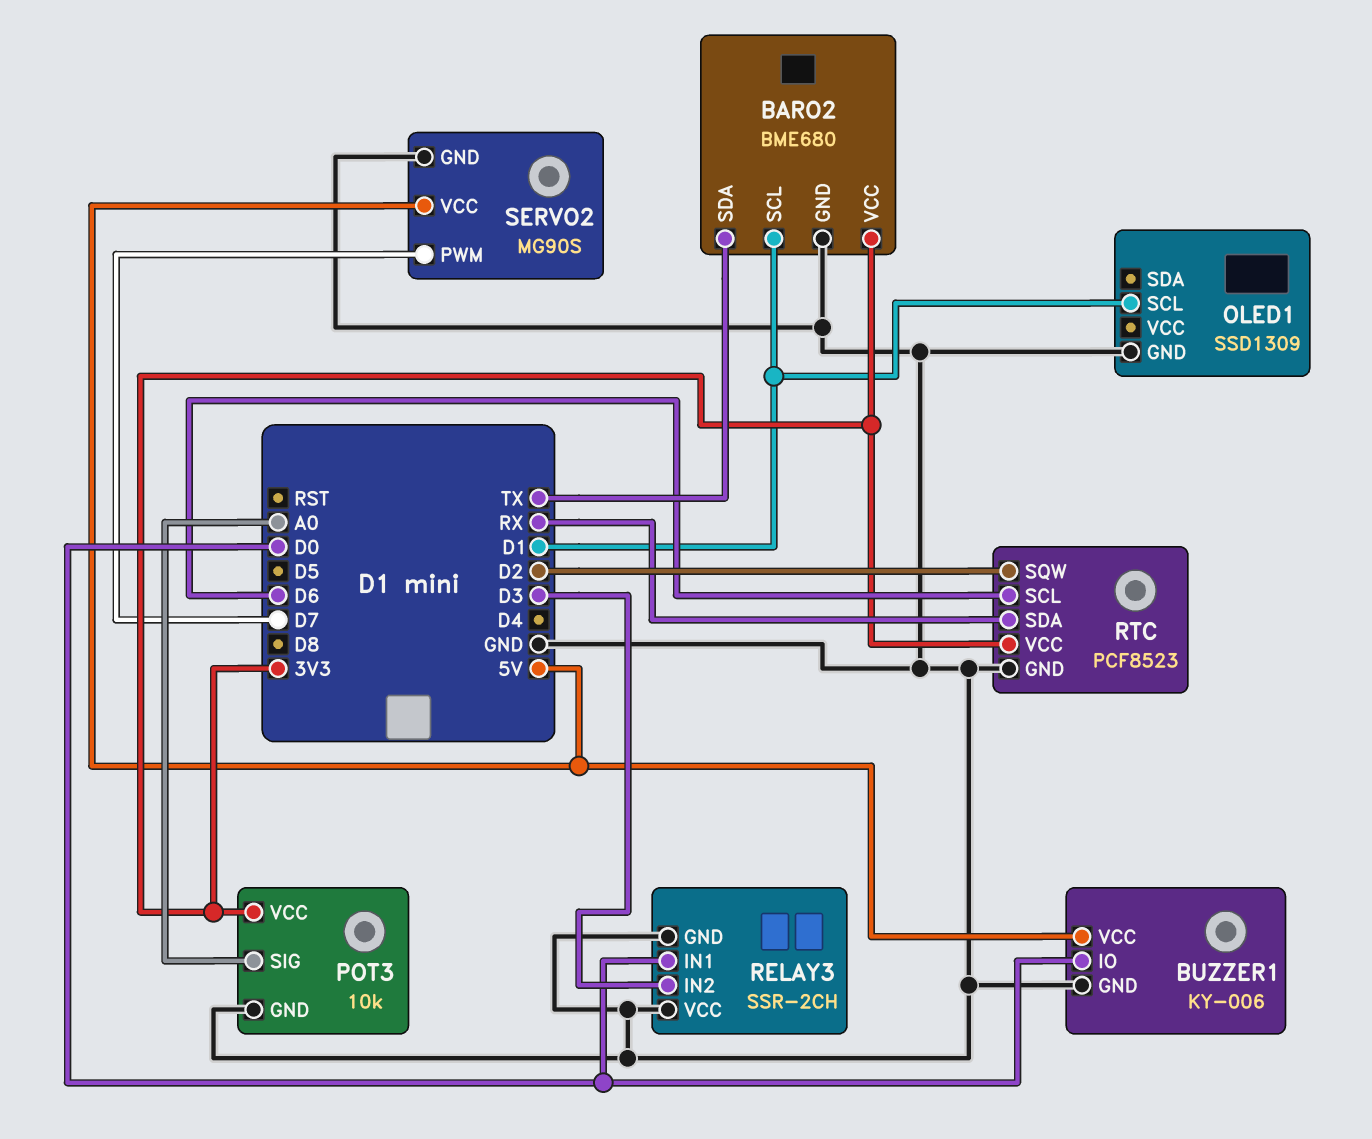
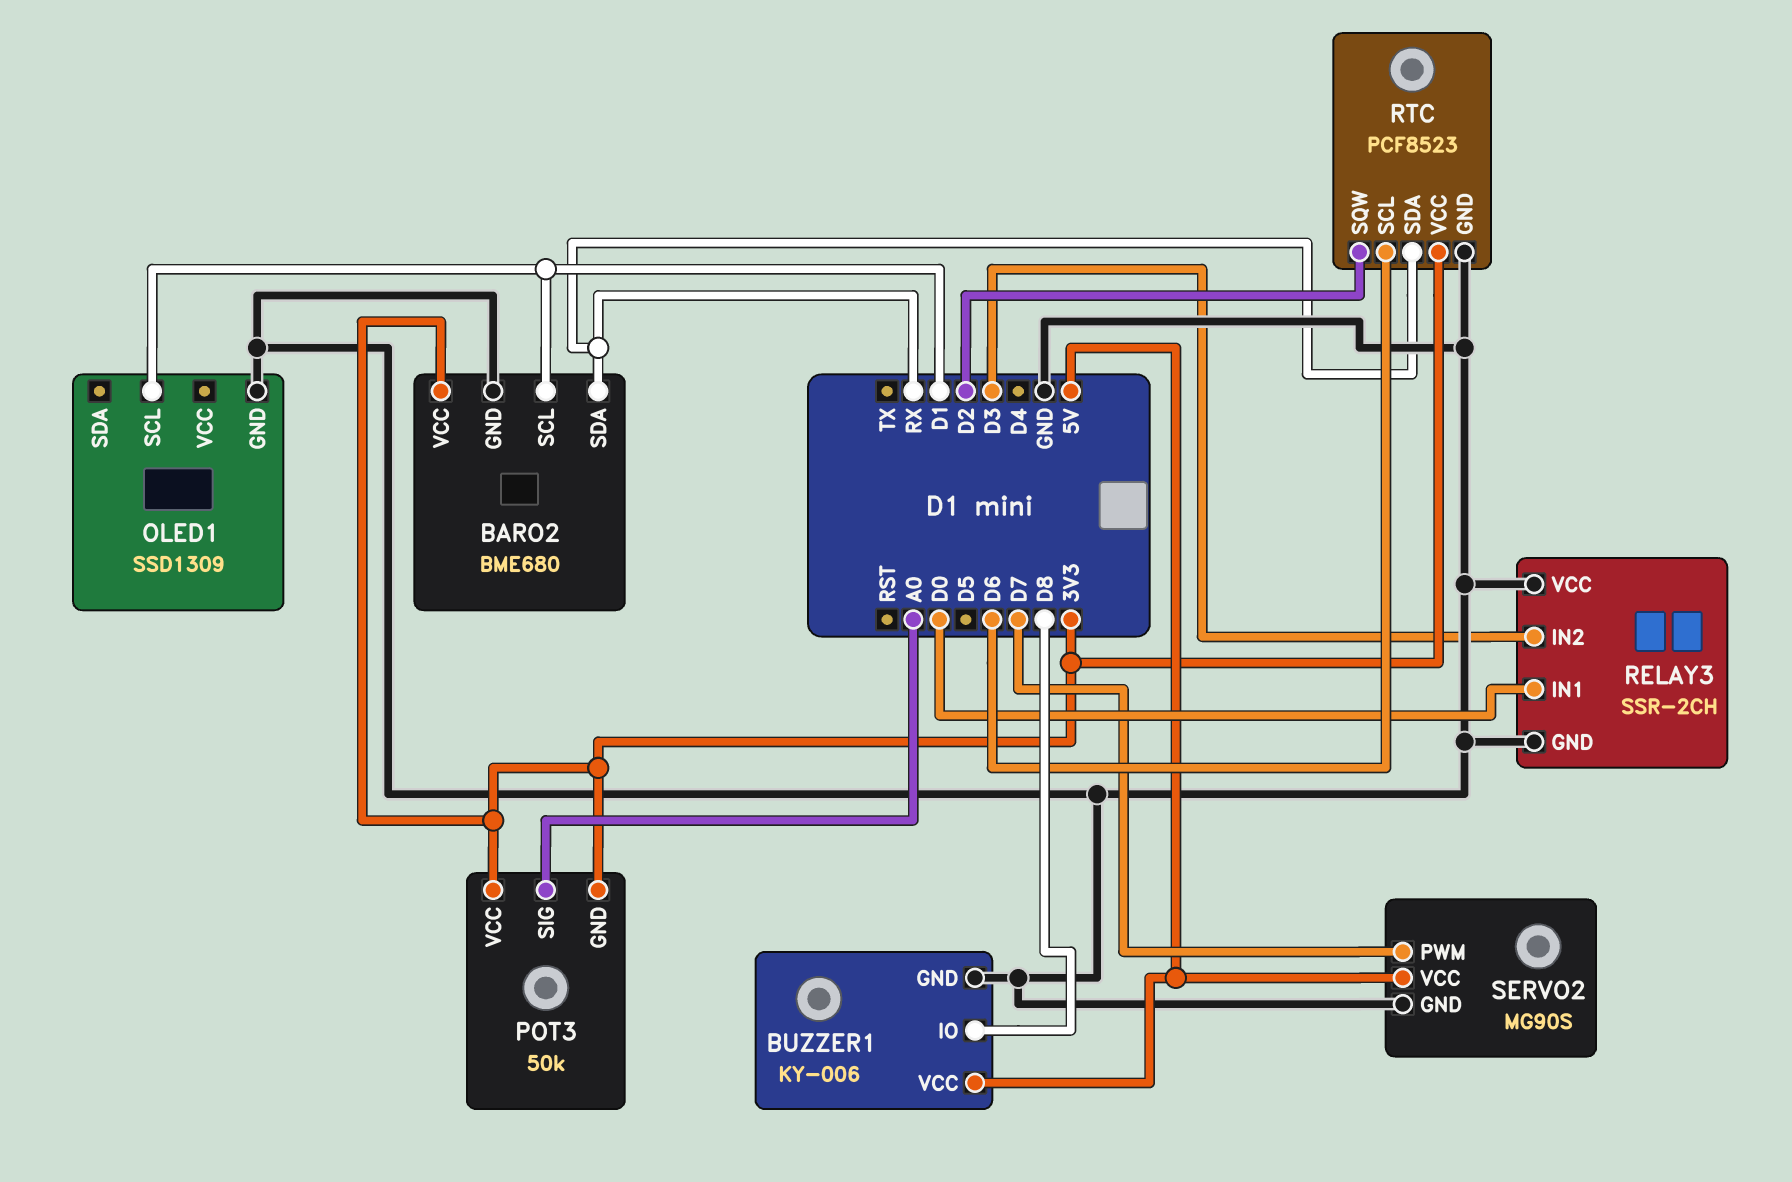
BARO2 pin SDA: TX -> RX
BUZZER1 pin IO: D0 -> D8
POT3: 10k -> 50k
POT3 pin GND: GND -> 3V3

